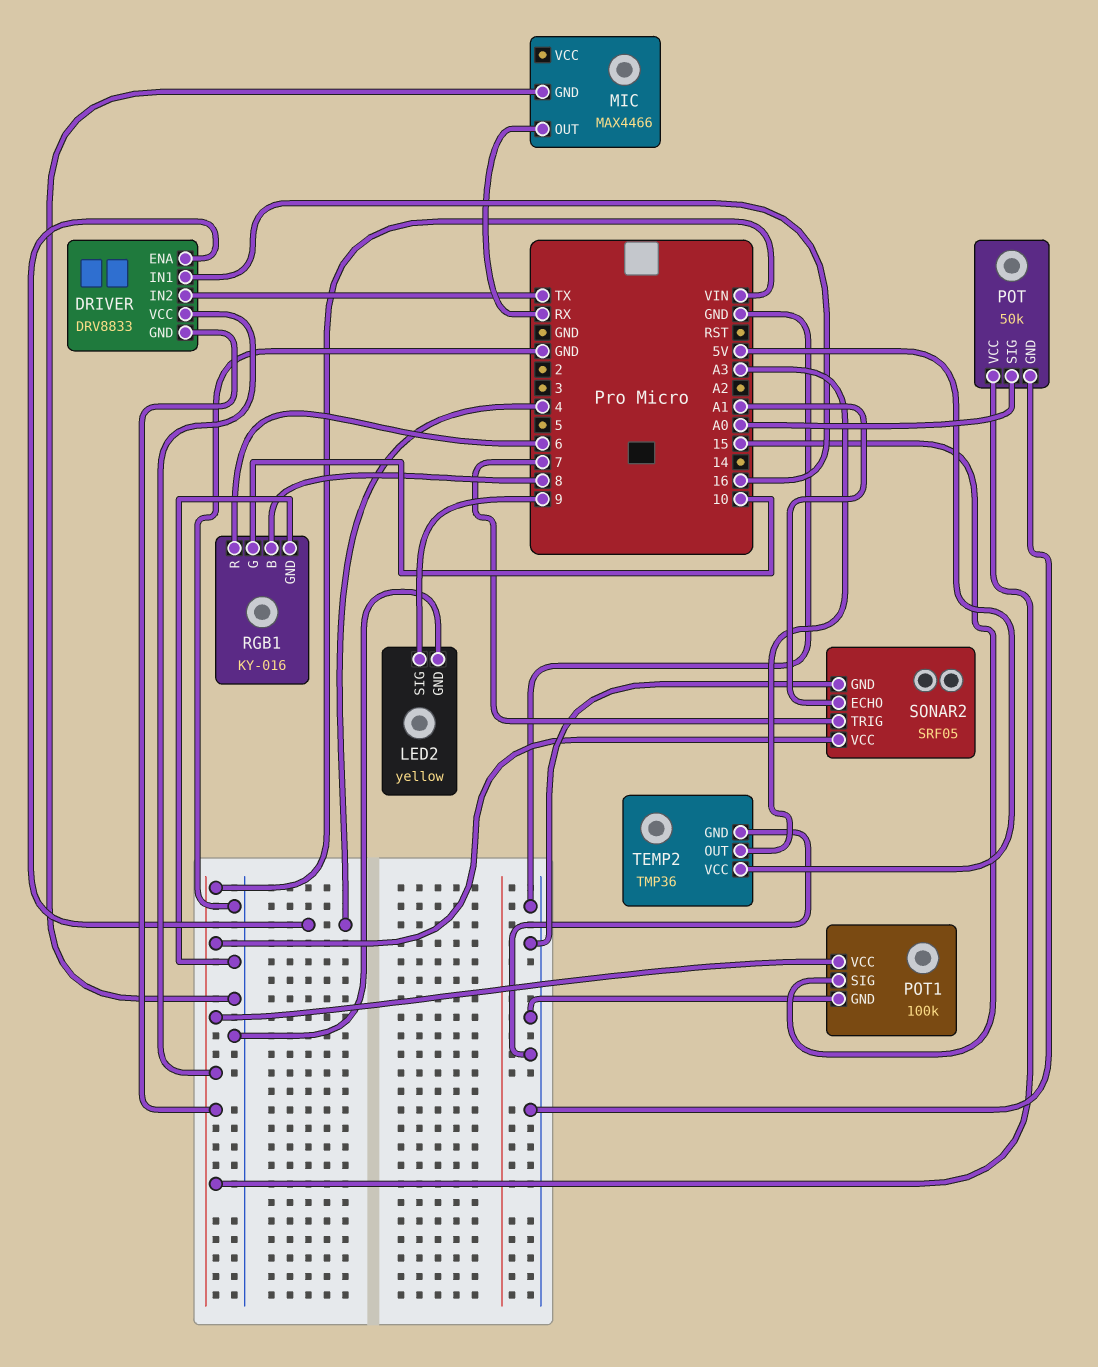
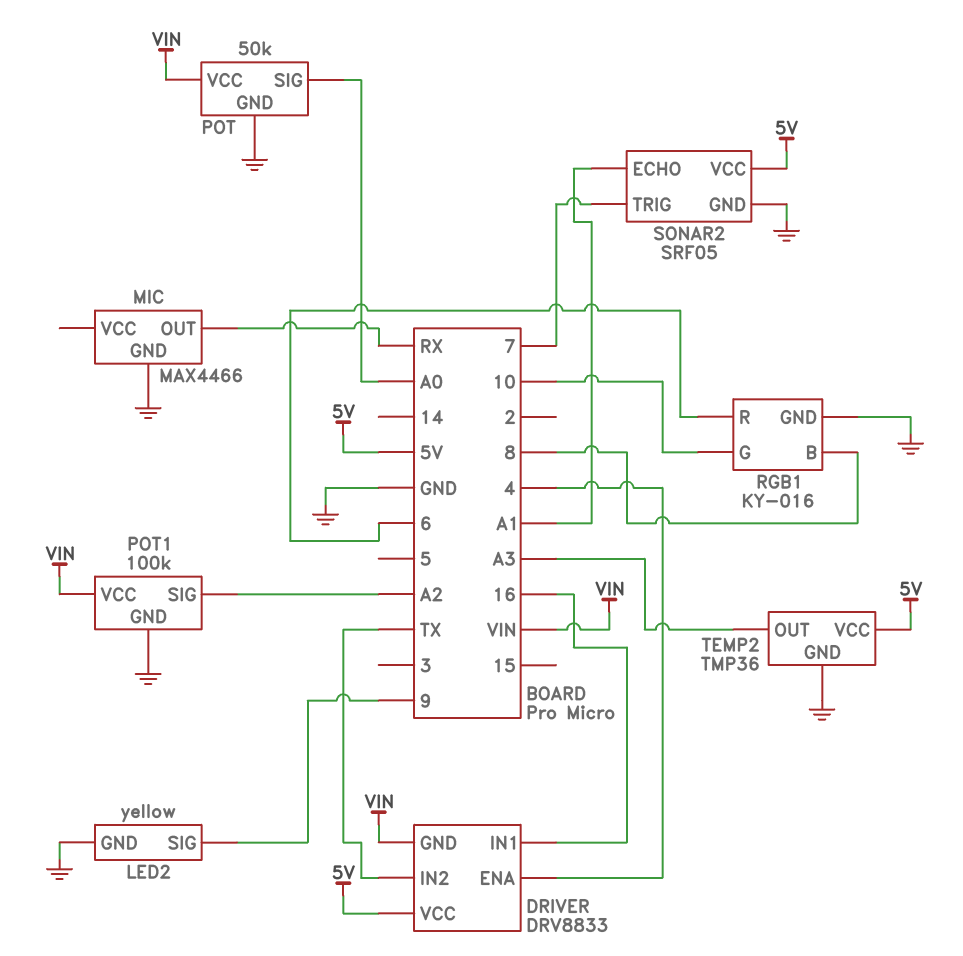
DRIVER pin VCC: VIN -> 5V
POT1 pin SIG: 15 -> A2
SONAR2 pin VCC: VIN -> 5V

